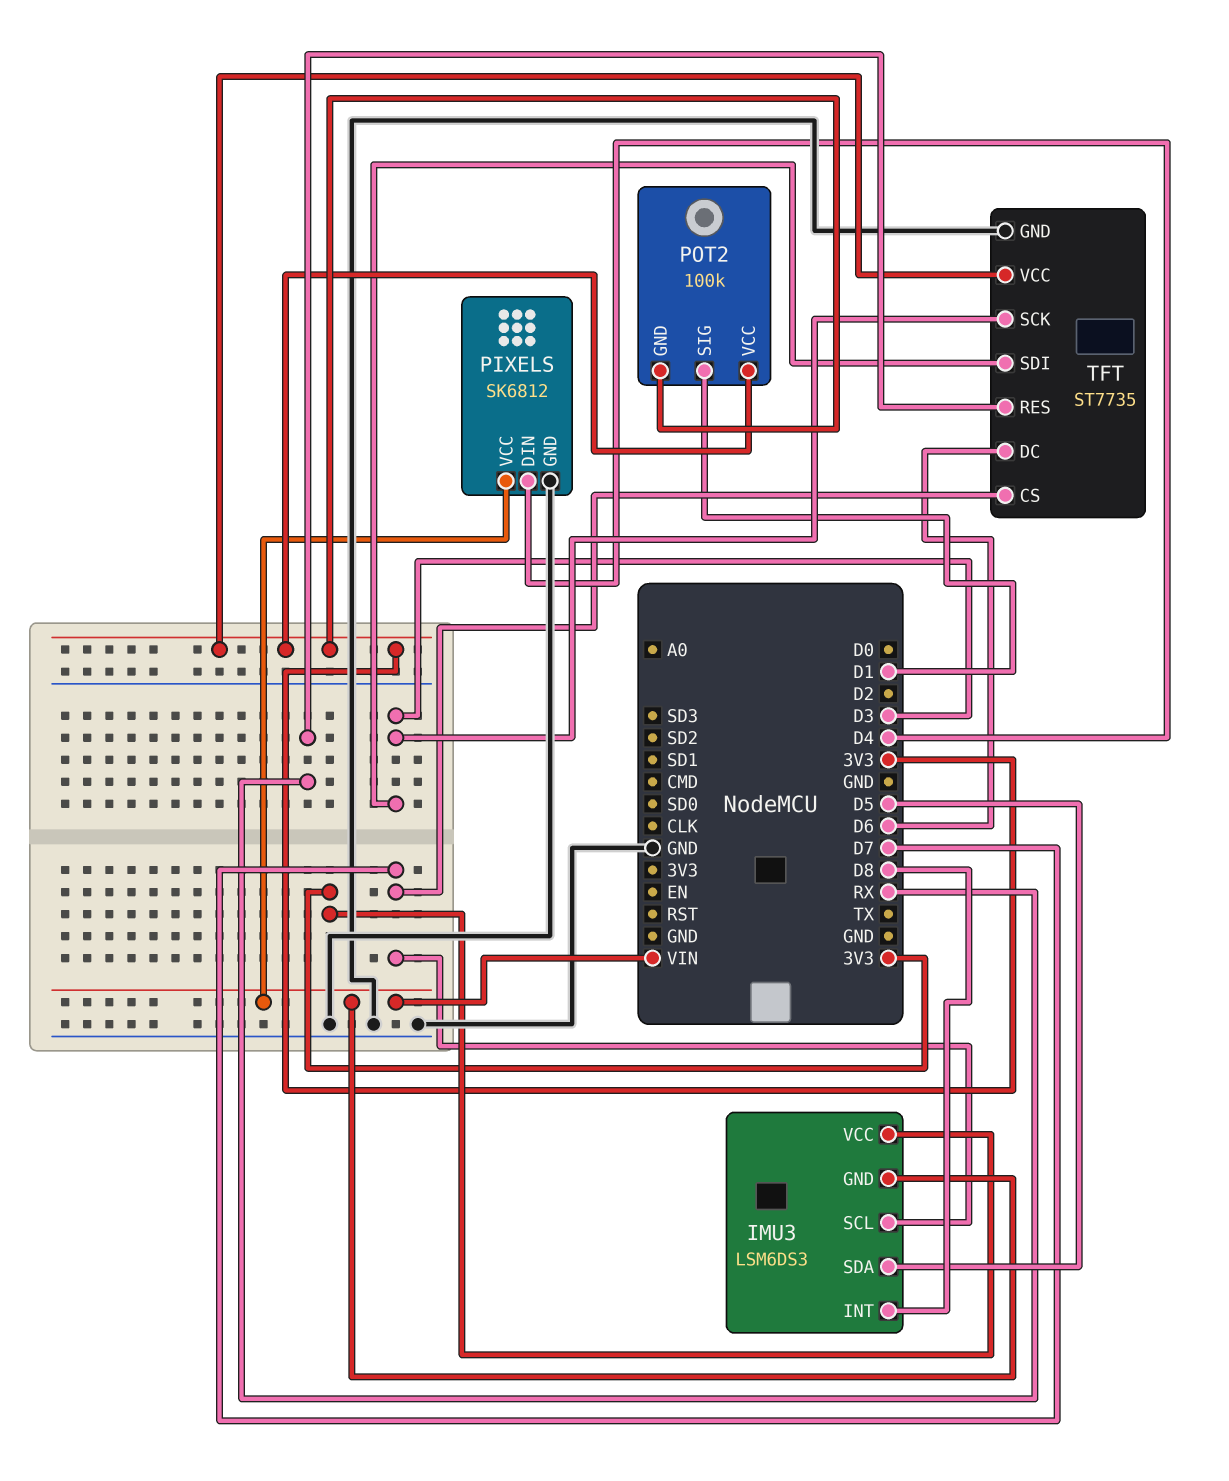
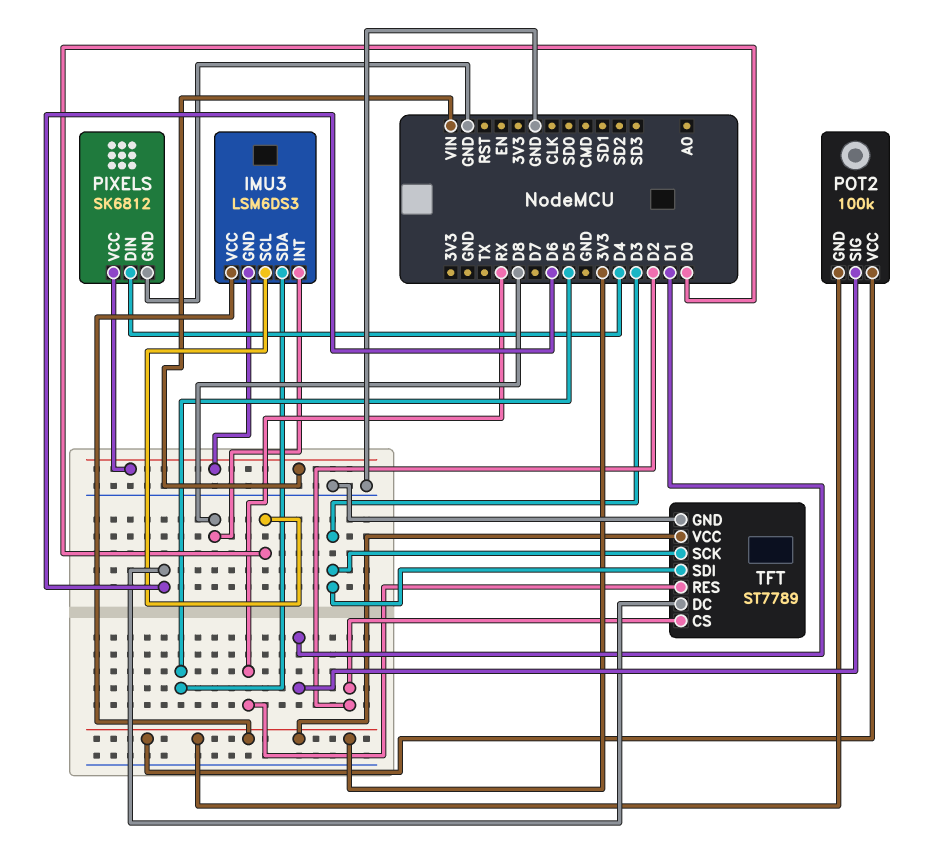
IMU3 pin SCL: D7 -> D0
TFT: ST7735 -> ST7789
TFT pin CS: D7 -> D2

